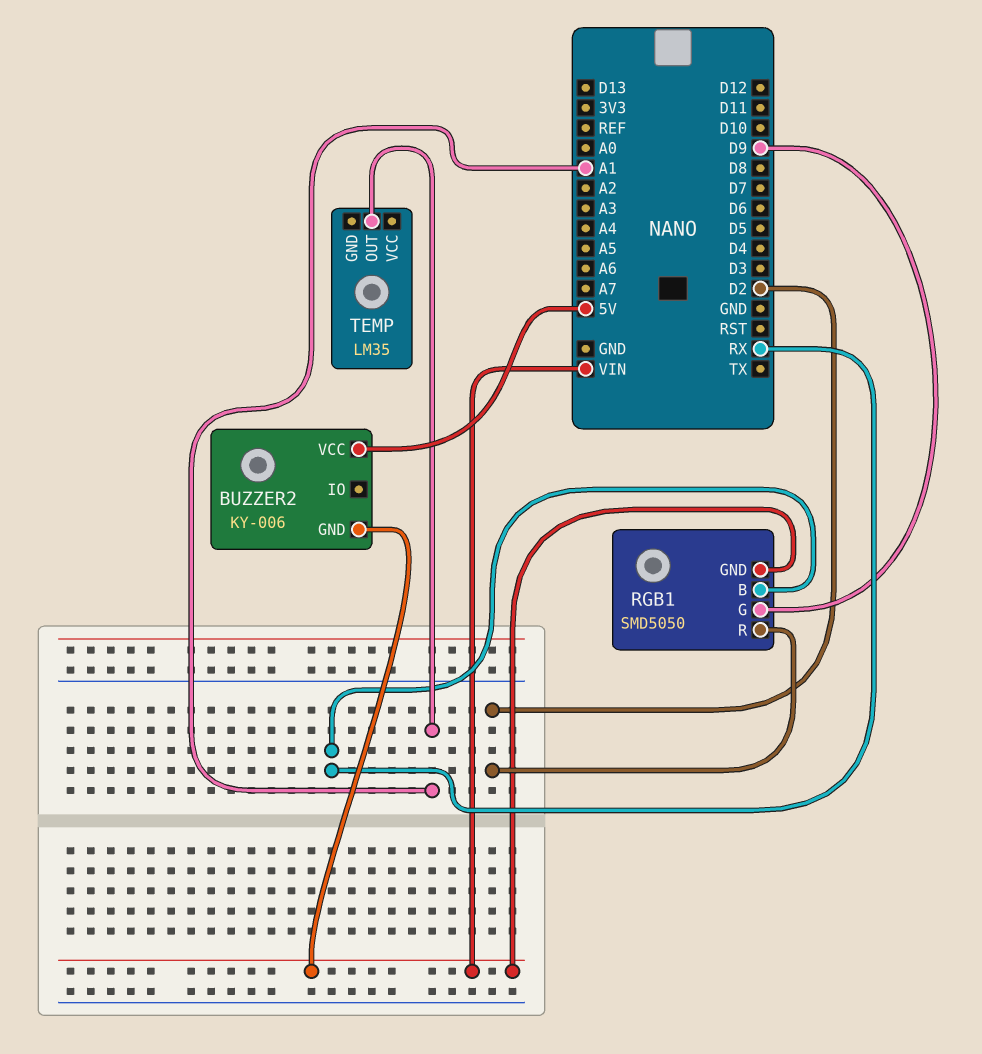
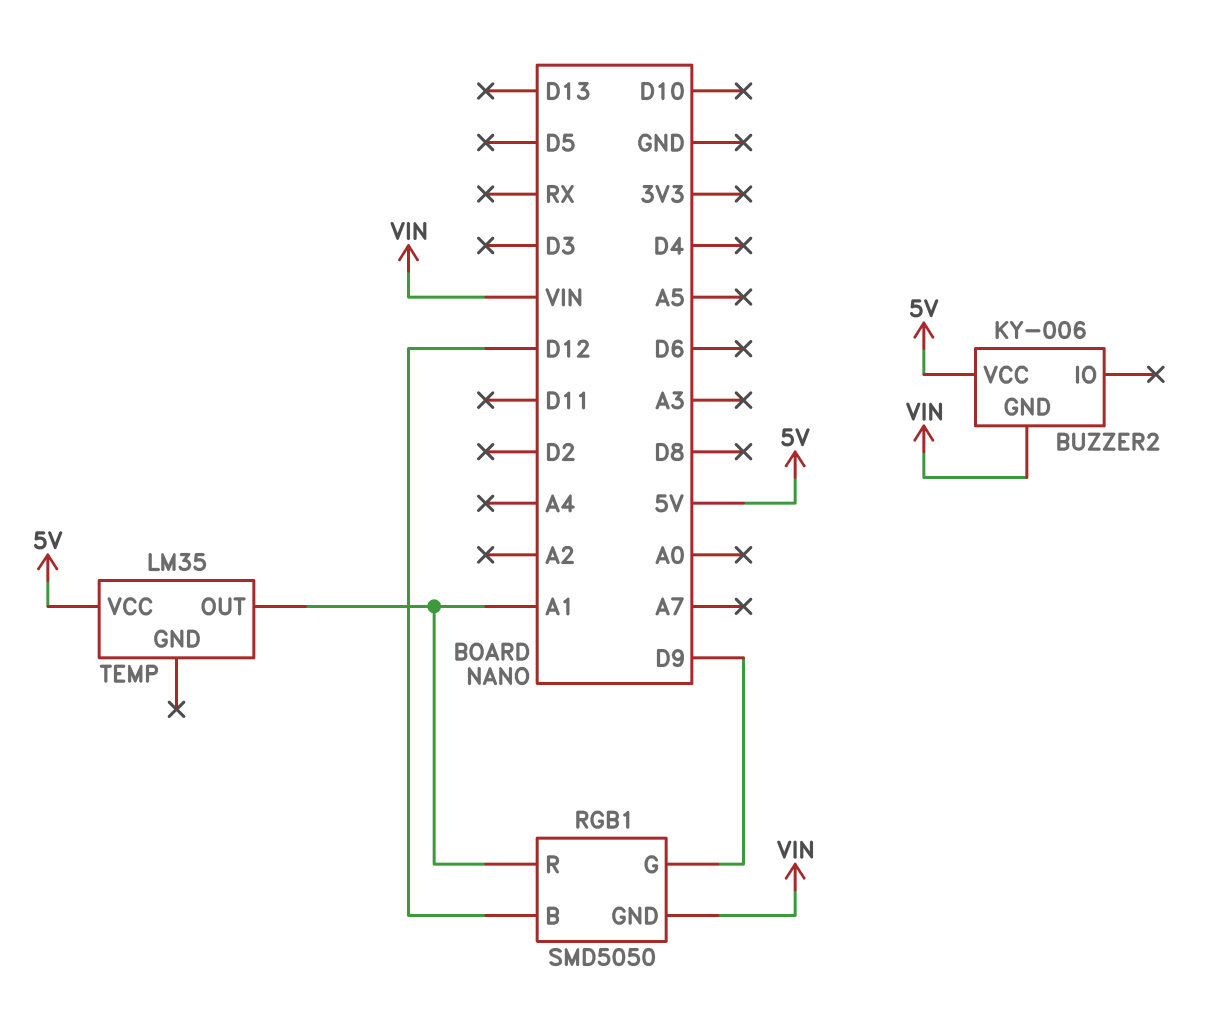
RGB1 pin B: RX -> D12
RGB1 pin R: D2 -> A1
TEMP pin VCC: none -> 5V

